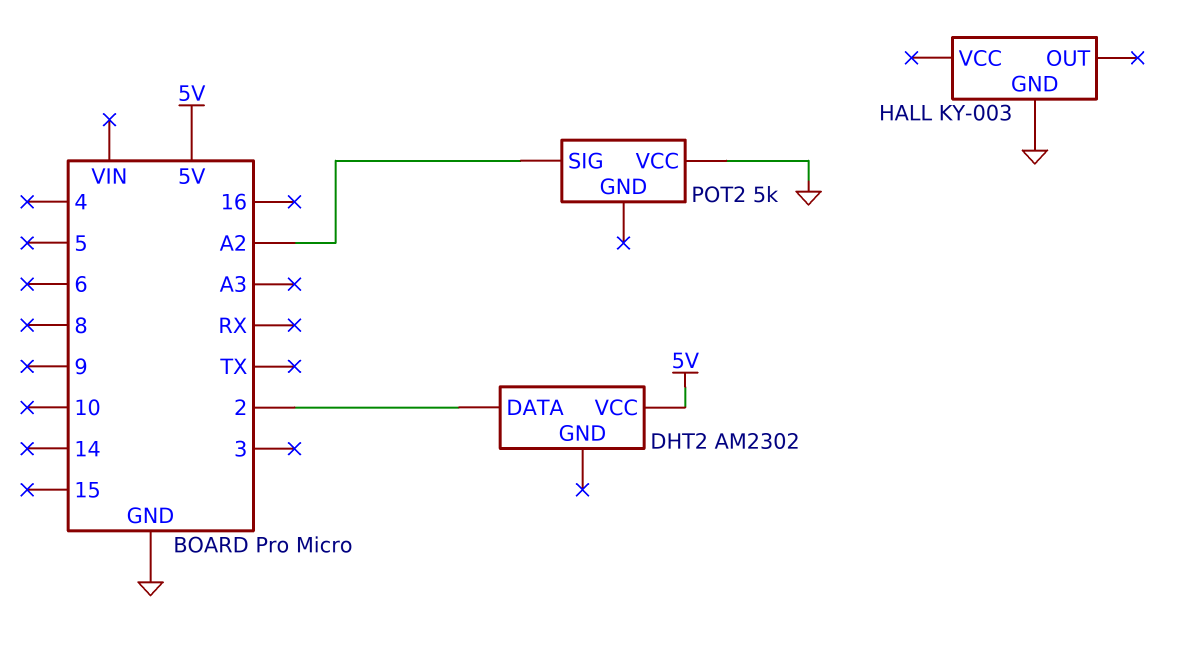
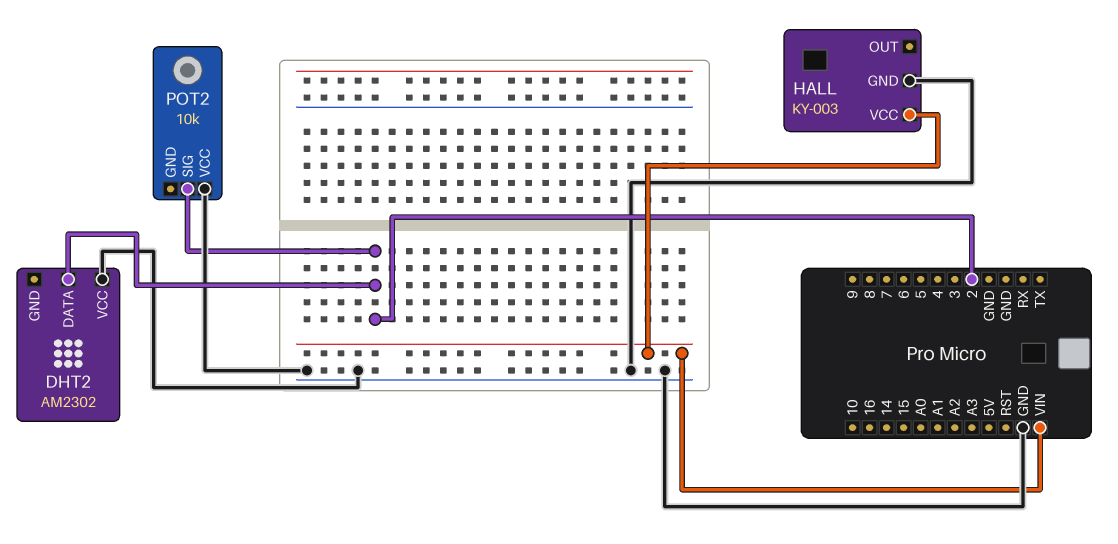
DHT2 pin VCC: 5V -> GND
HALL pin VCC: none -> VIN
POT2: 5k -> 10k
POT2 pin SIG: A2 -> 2

